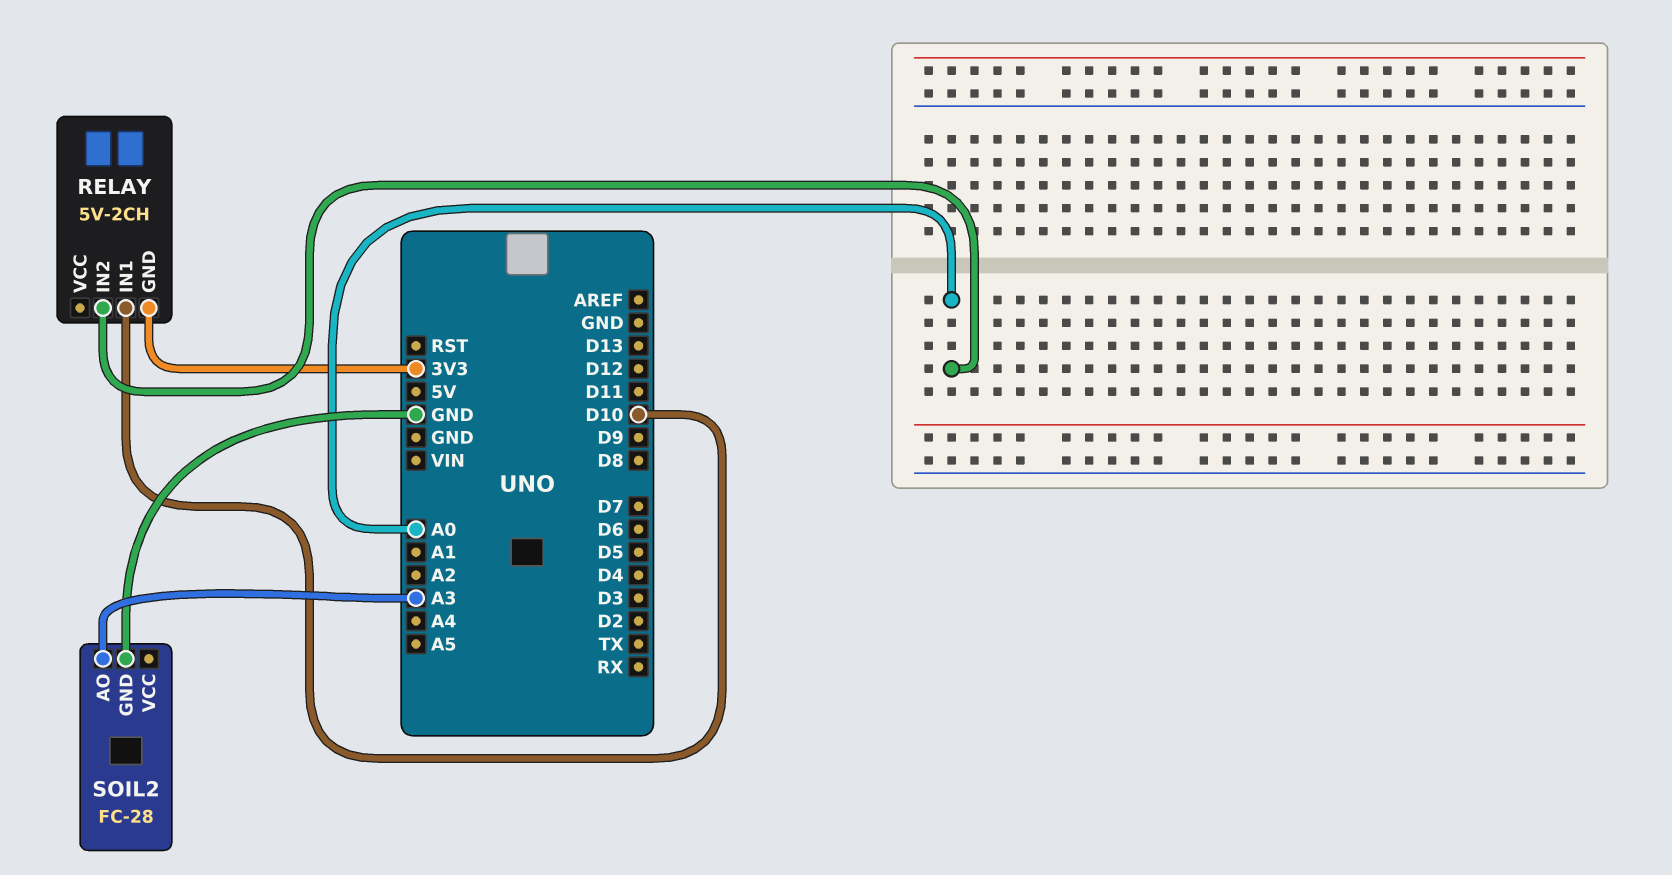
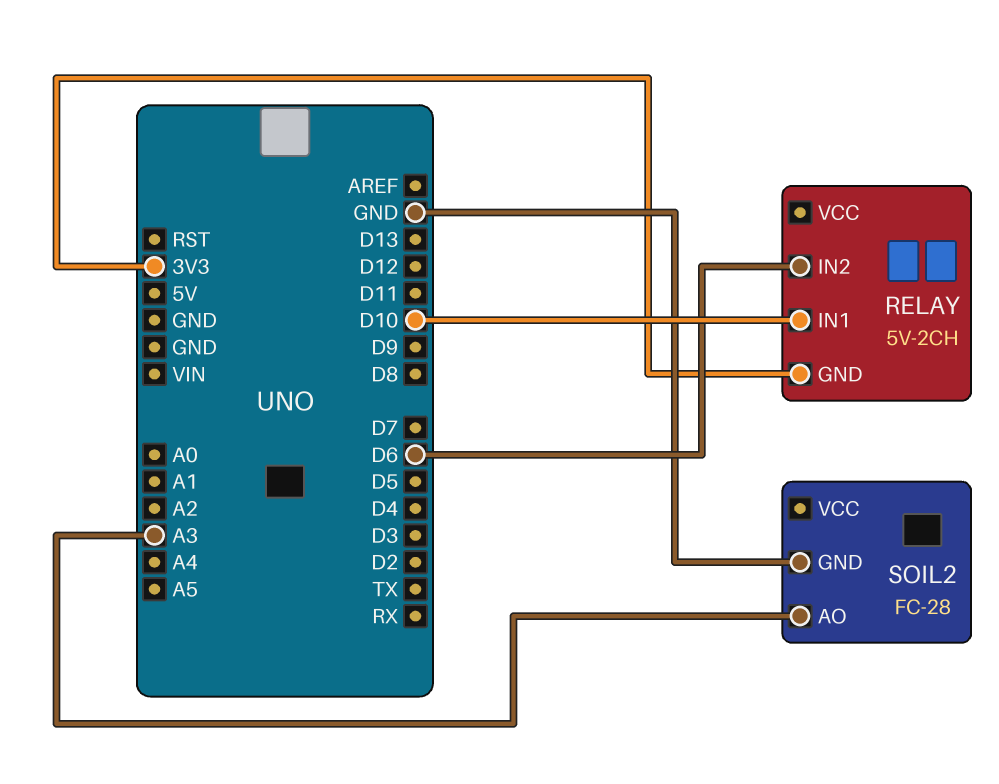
RELAY pin IN2: A0 -> D6

